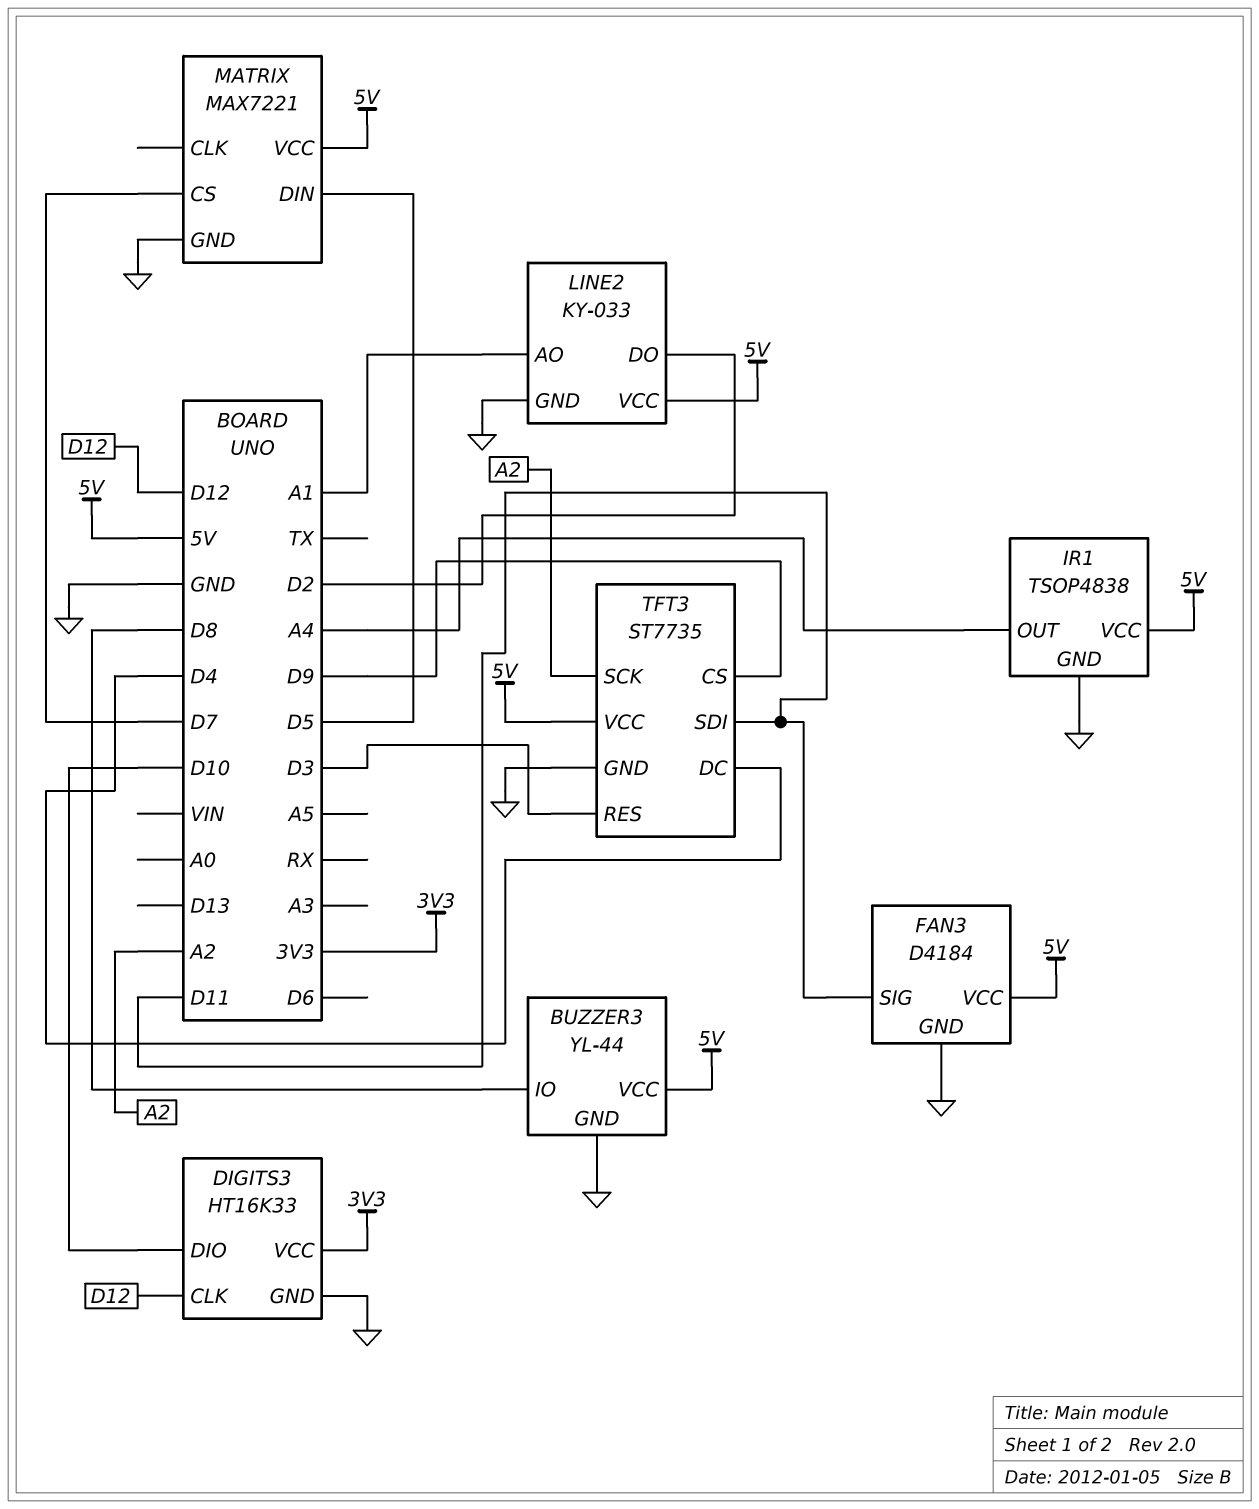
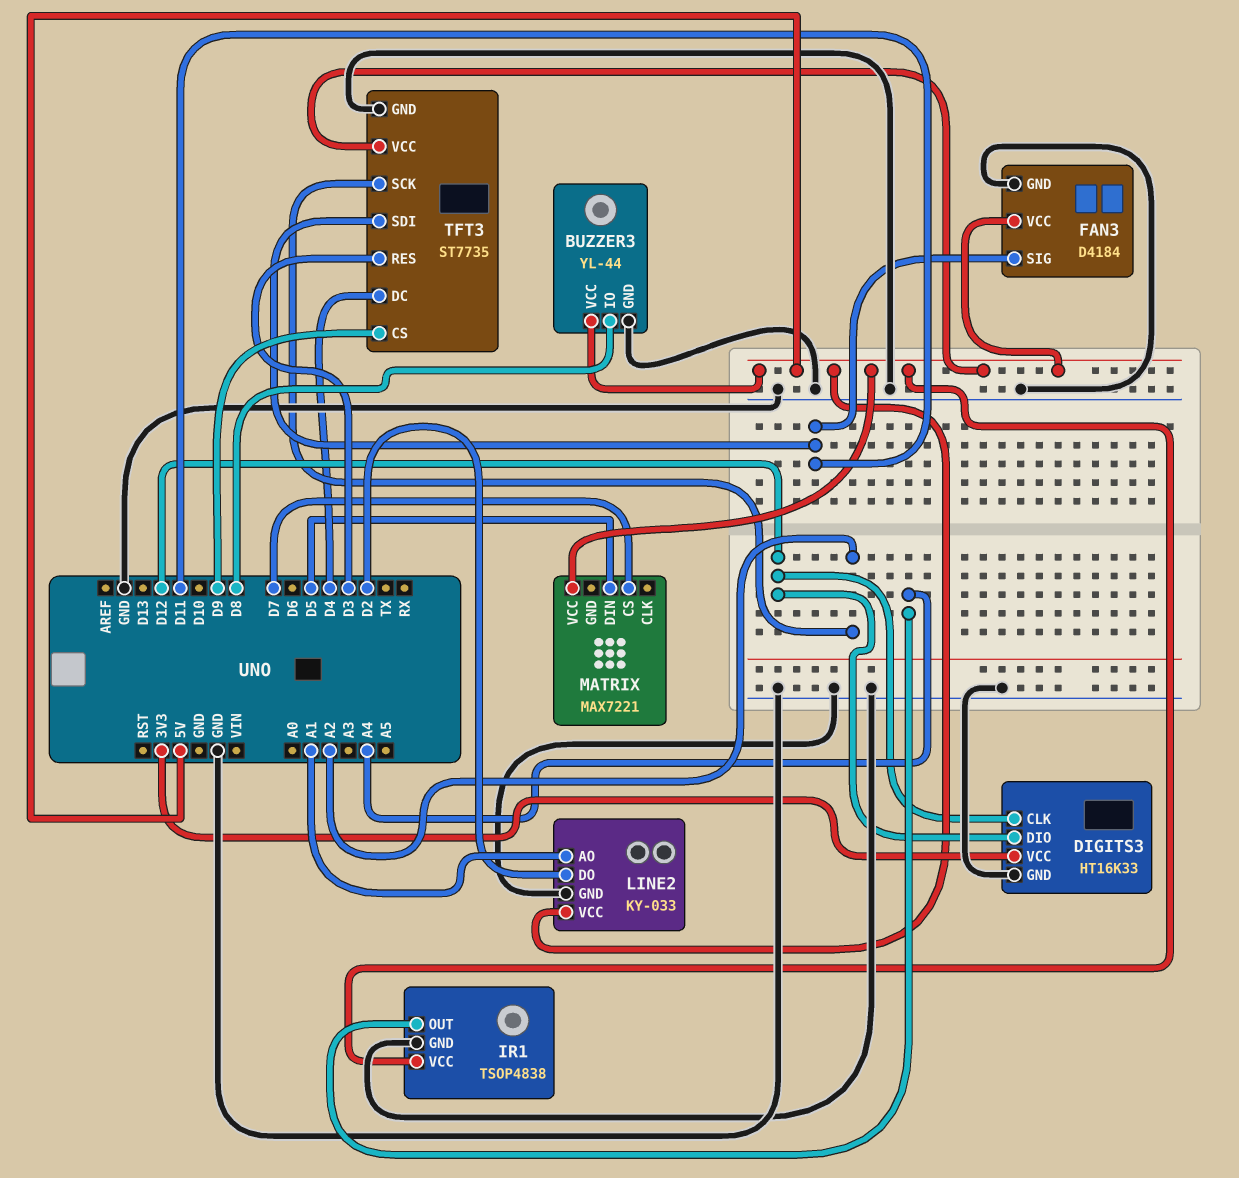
DIGITS3 pin DIO: D10 -> D12
MATRIX pin GND: GND -> none

